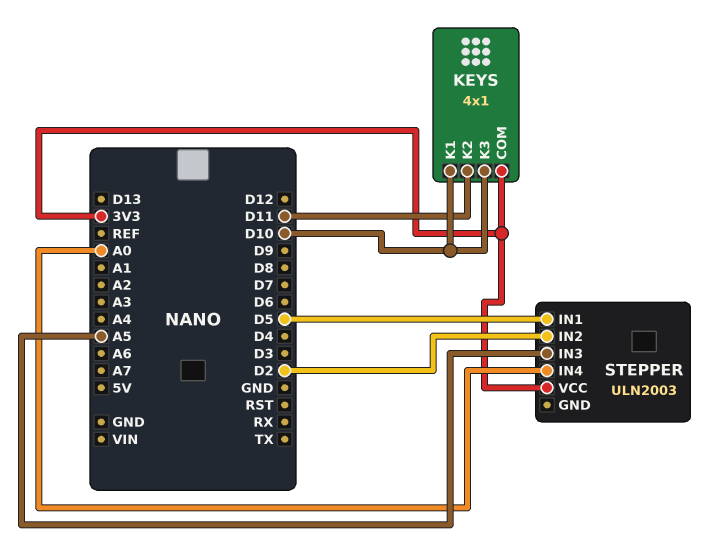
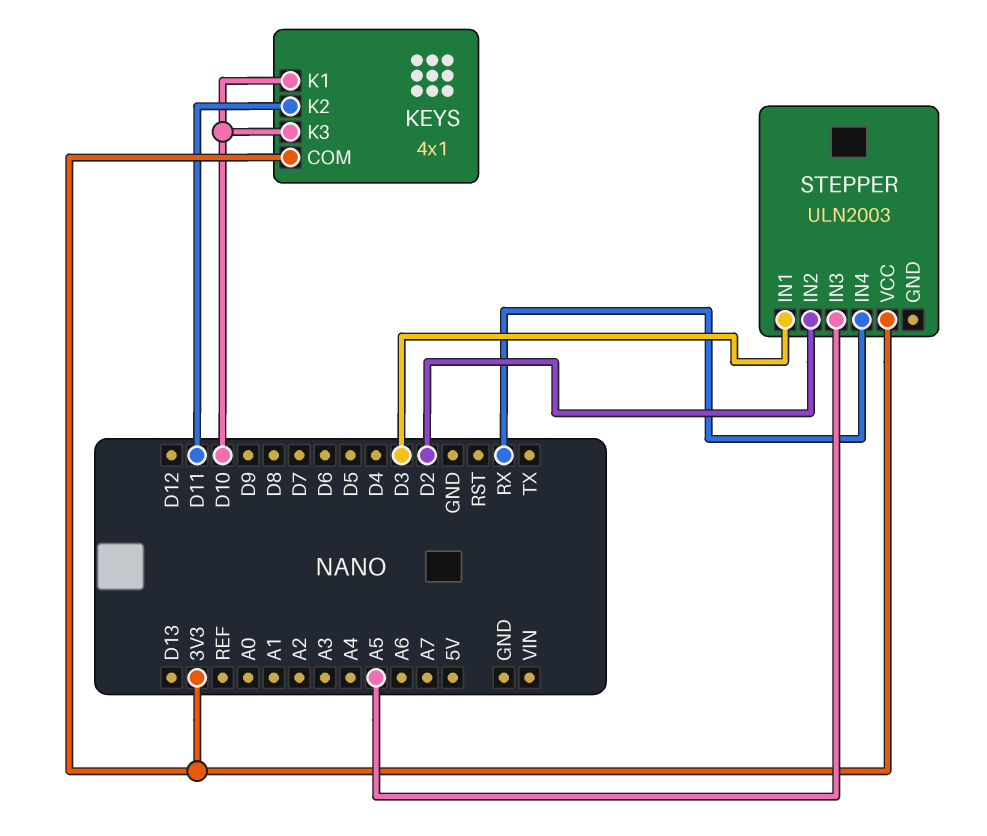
STEPPER pin IN1: D5 -> D3
STEPPER pin IN4: A0 -> RX

